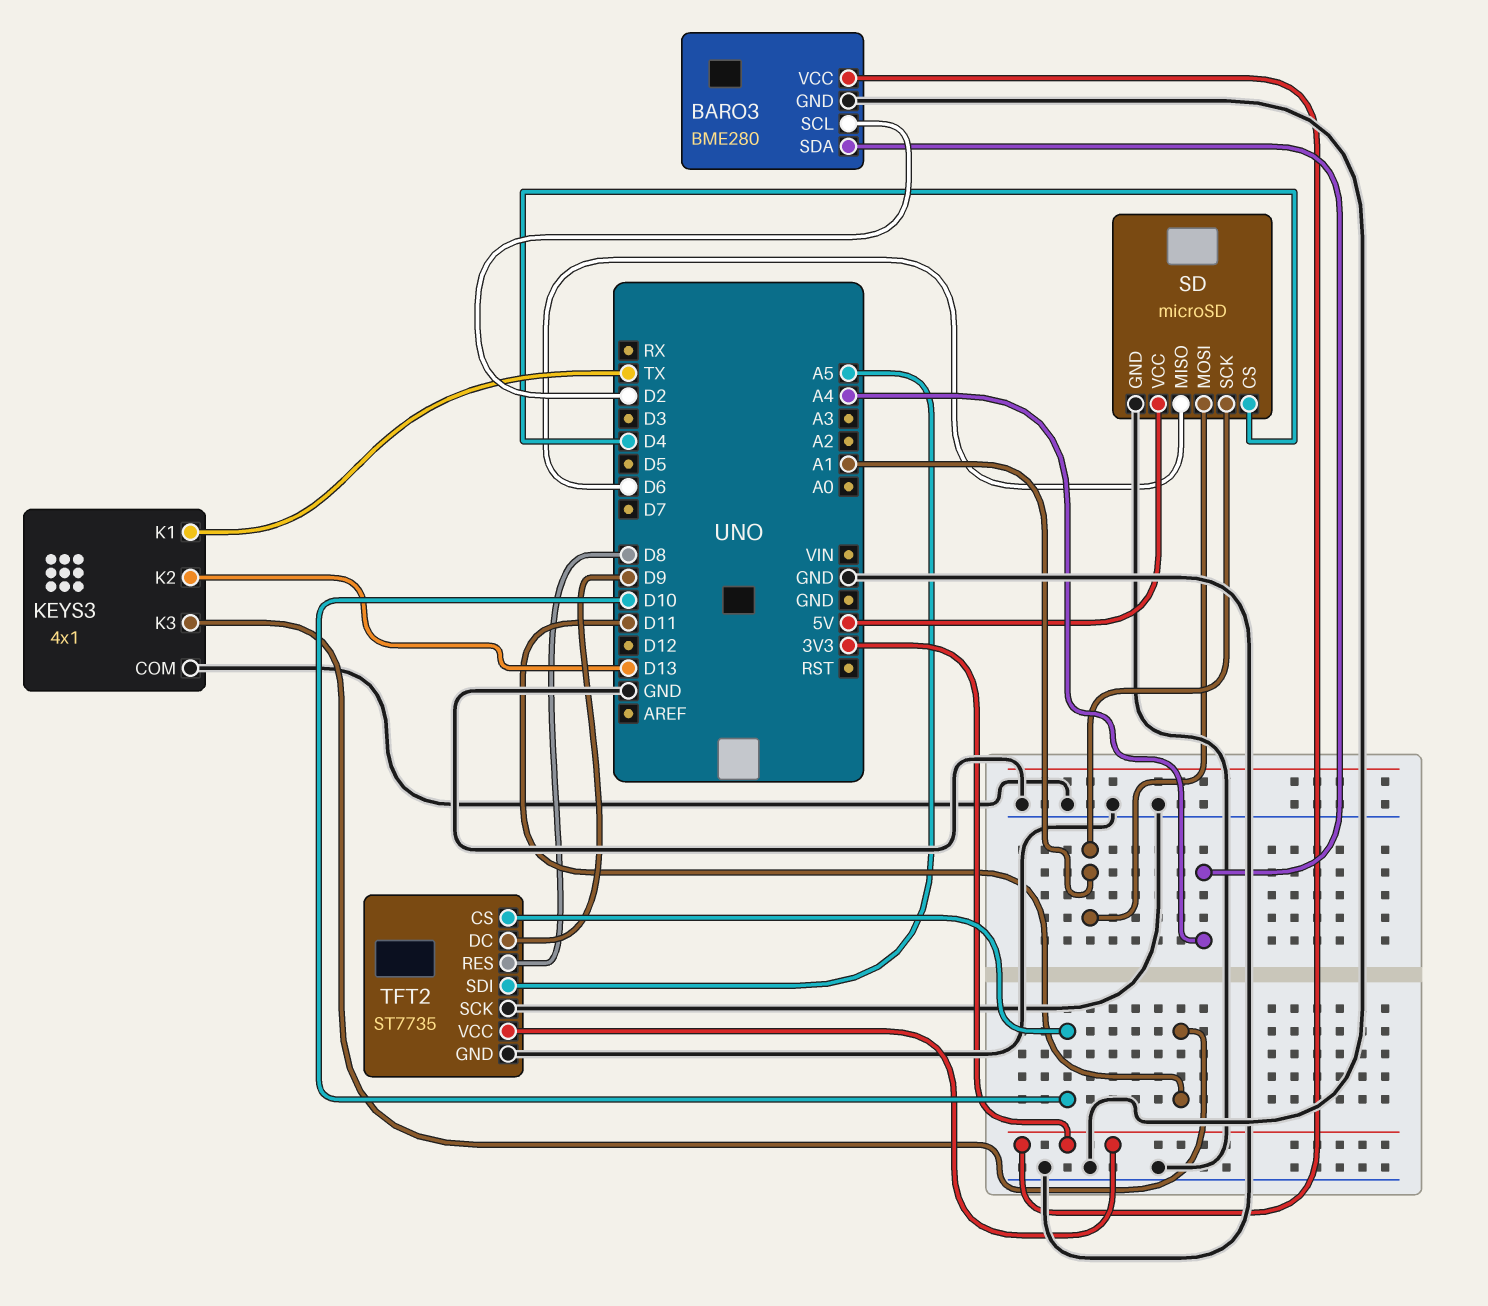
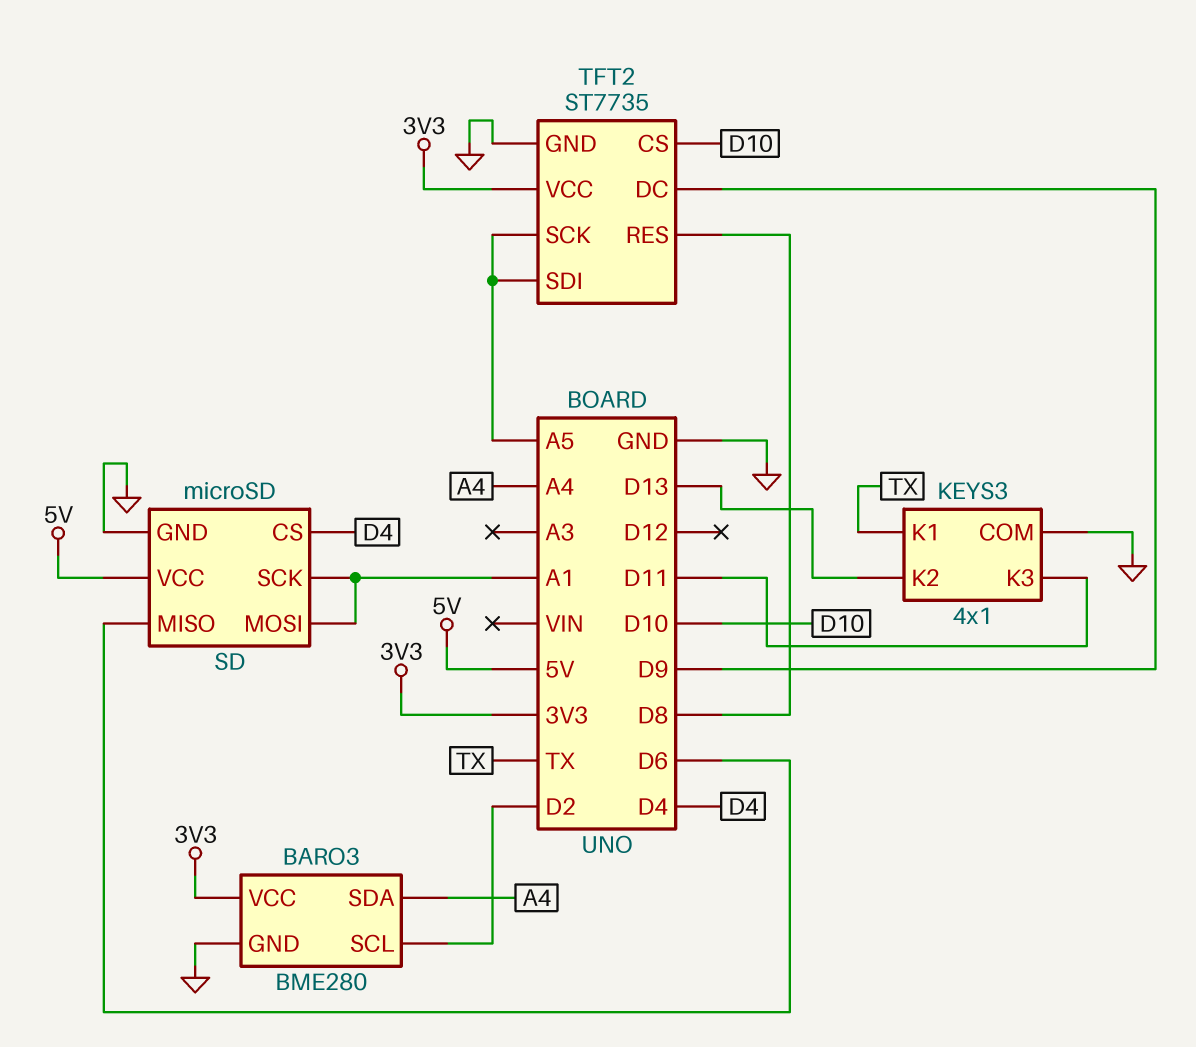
TFT2 pin SCK: GND -> A5

